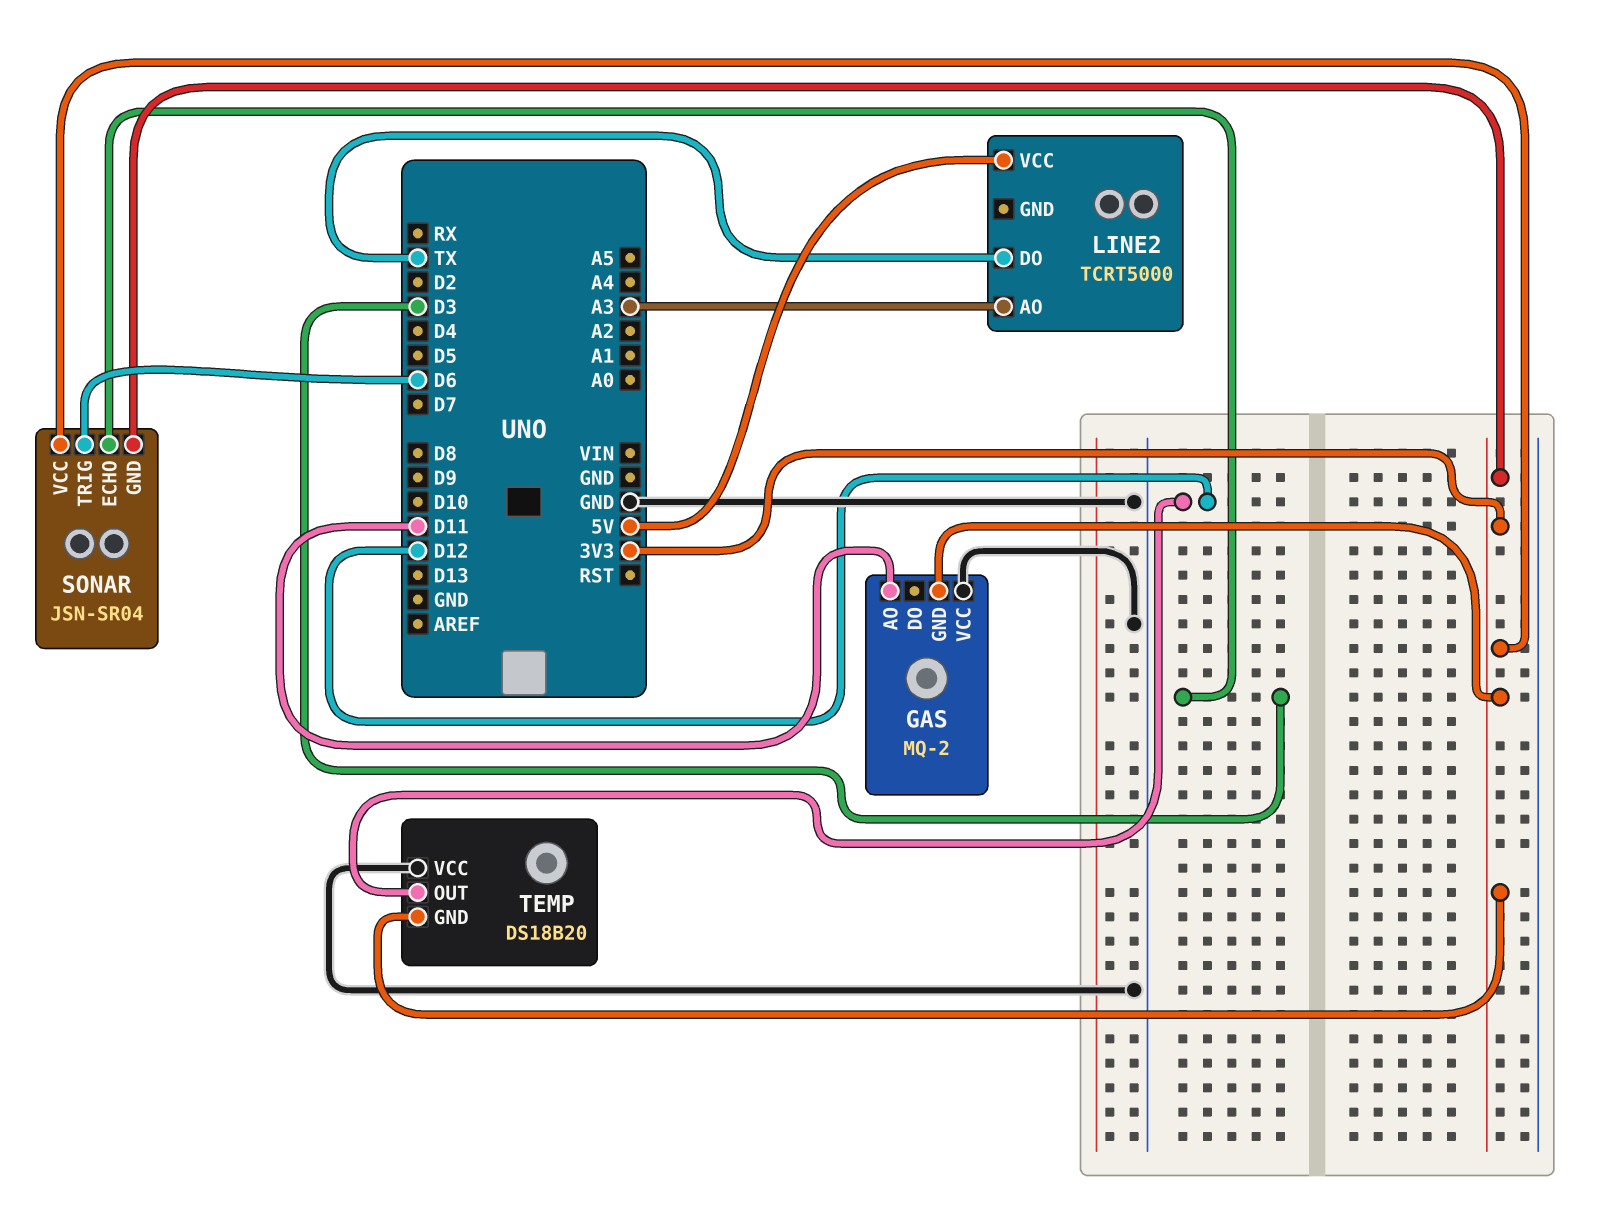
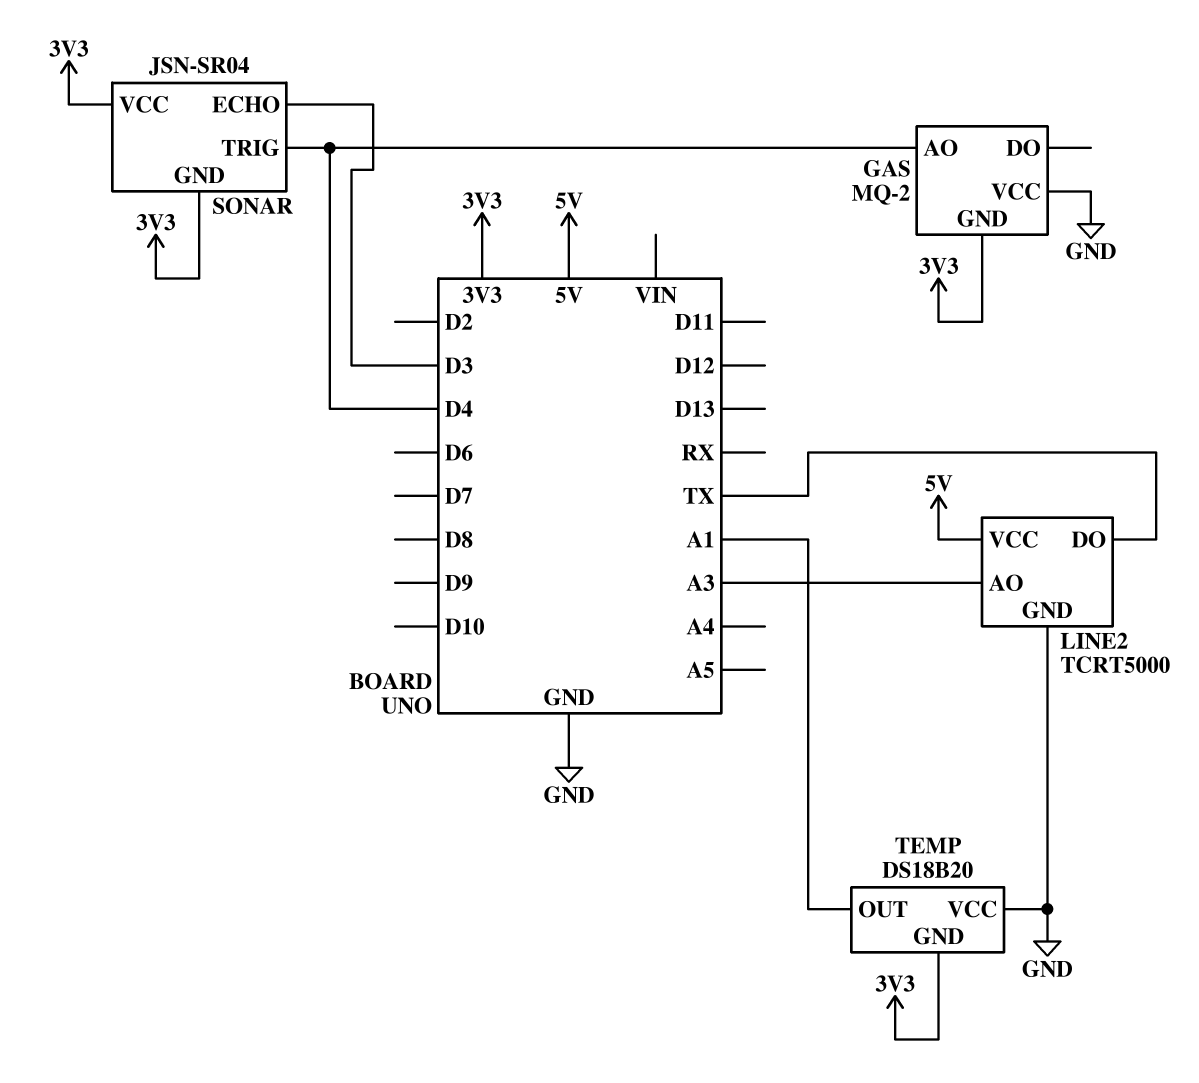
GAS pin AO: D11 -> D4
LINE2 pin GND: none -> GND
SONAR pin TRIG: D6 -> D4
TEMP pin OUT: D12 -> A1

